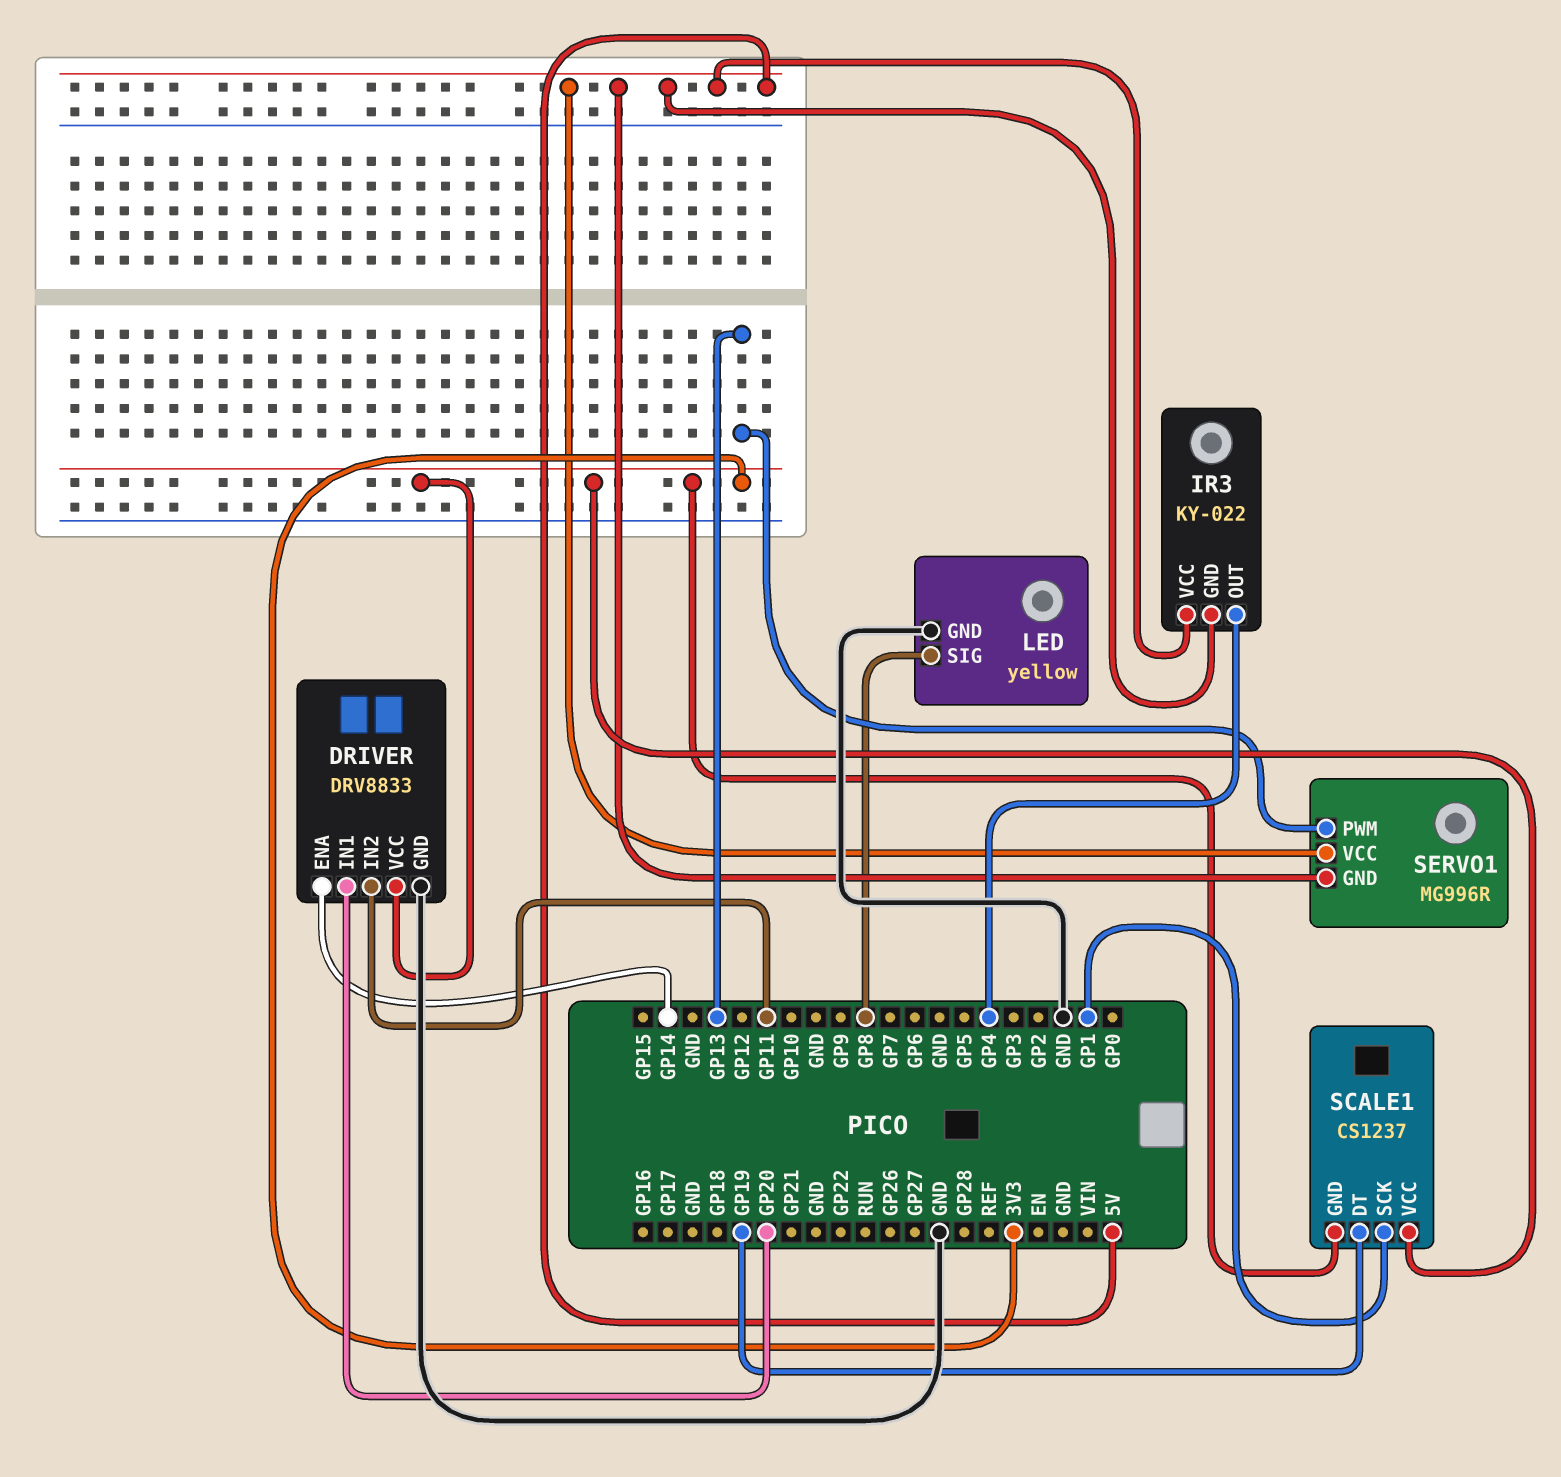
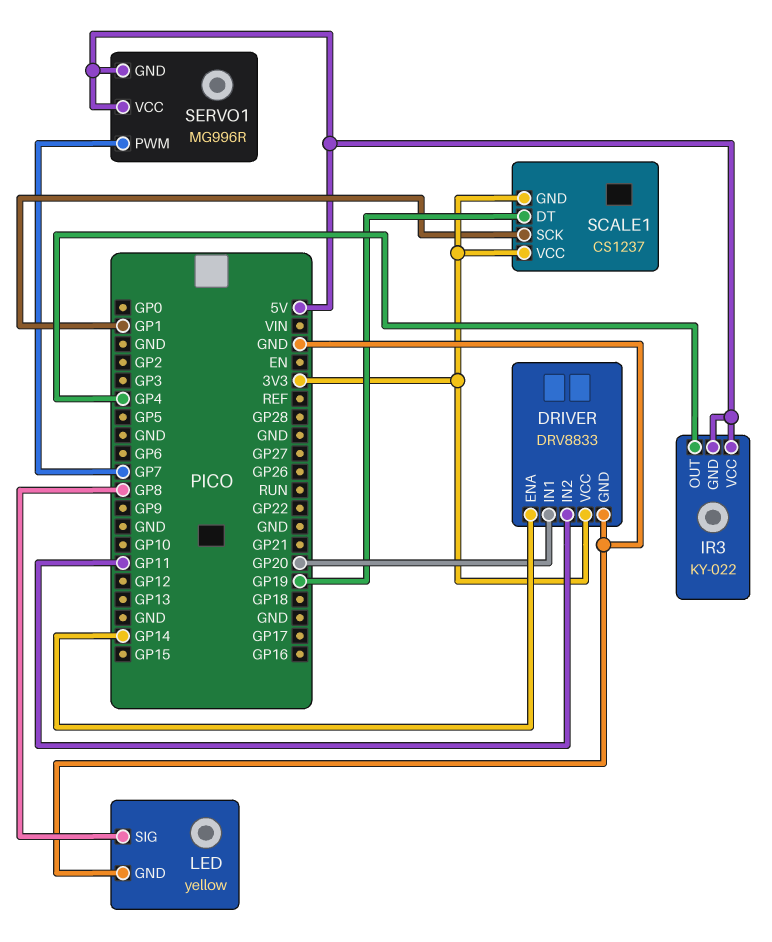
SERVO1 pin PWM: GP13 -> GP7

